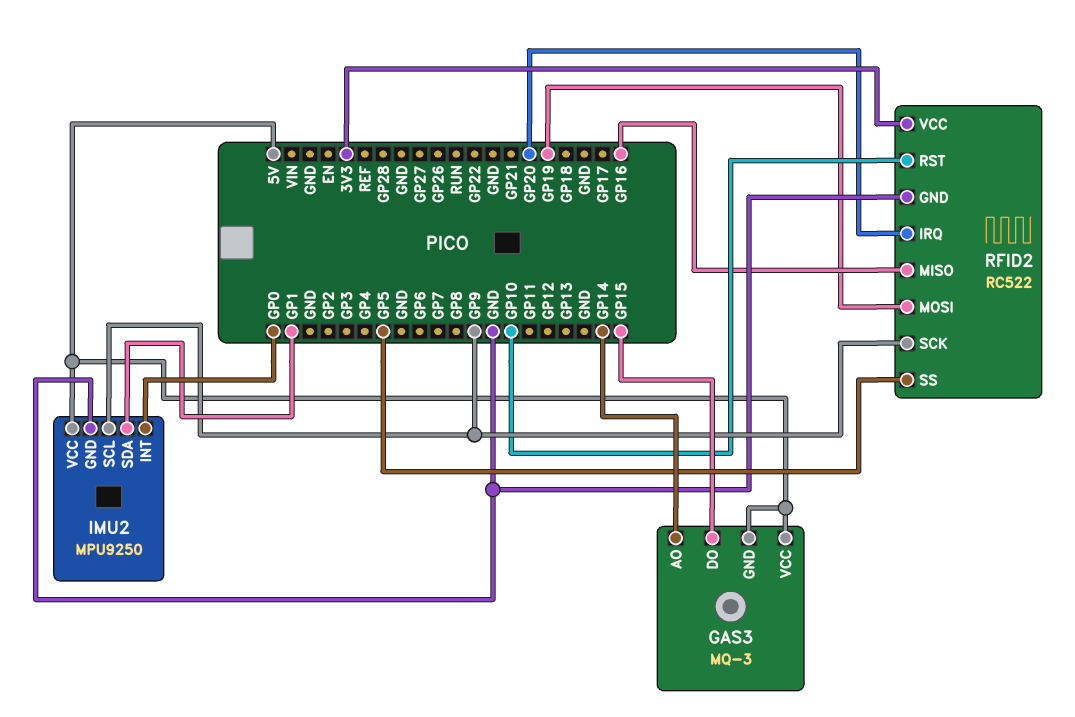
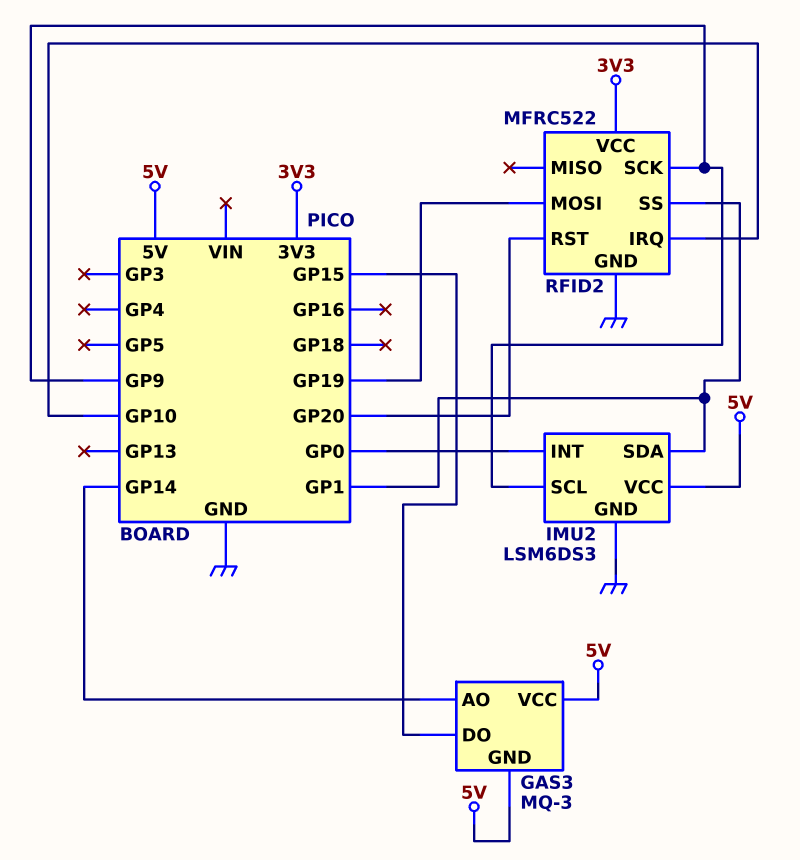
IMU2: MPU9250 -> LSM6DS3
RFID2: RC522 -> MFRC522
RFID2 pin IRQ: GP20 -> GP10
RFID2 pin MISO: GP16 -> none
RFID2 pin RST: GP10 -> GP20
RFID2 pin SS: GP5 -> GP1

